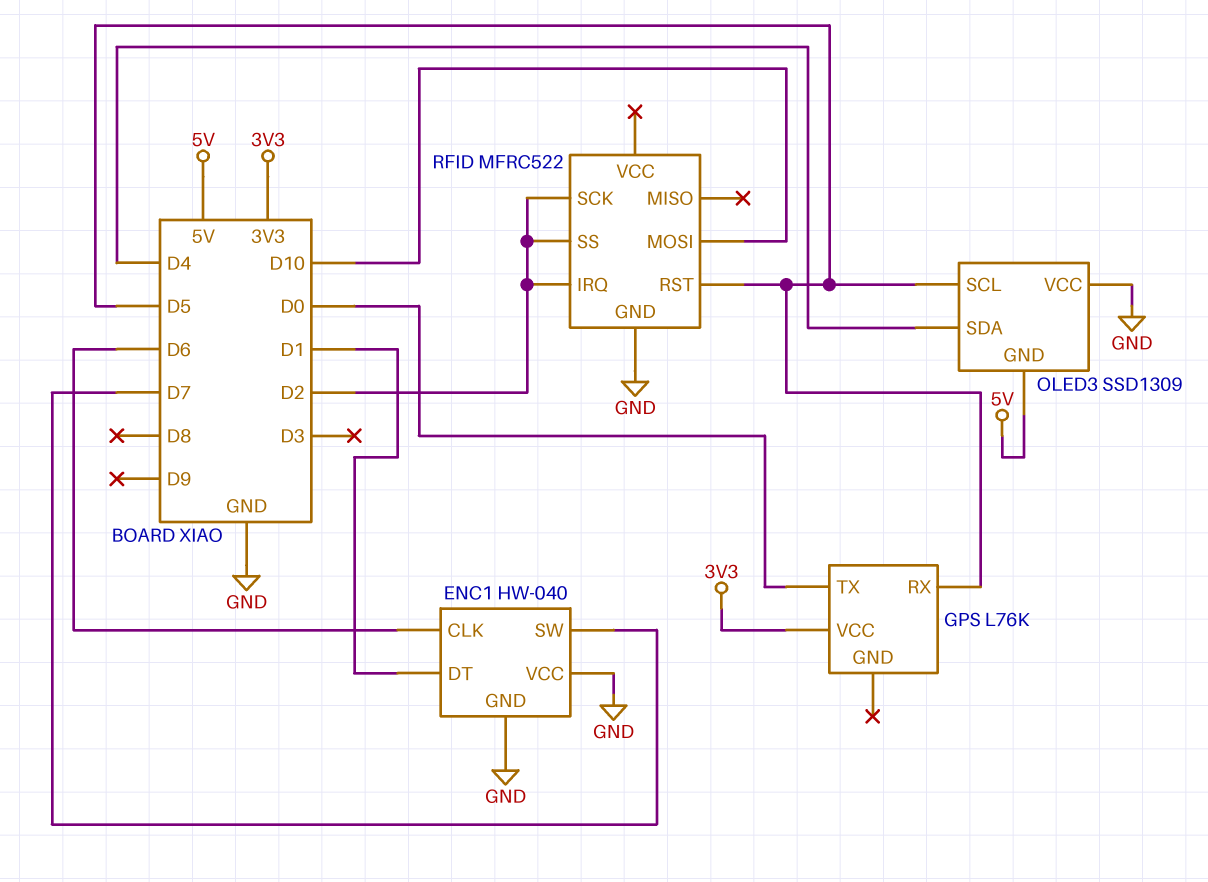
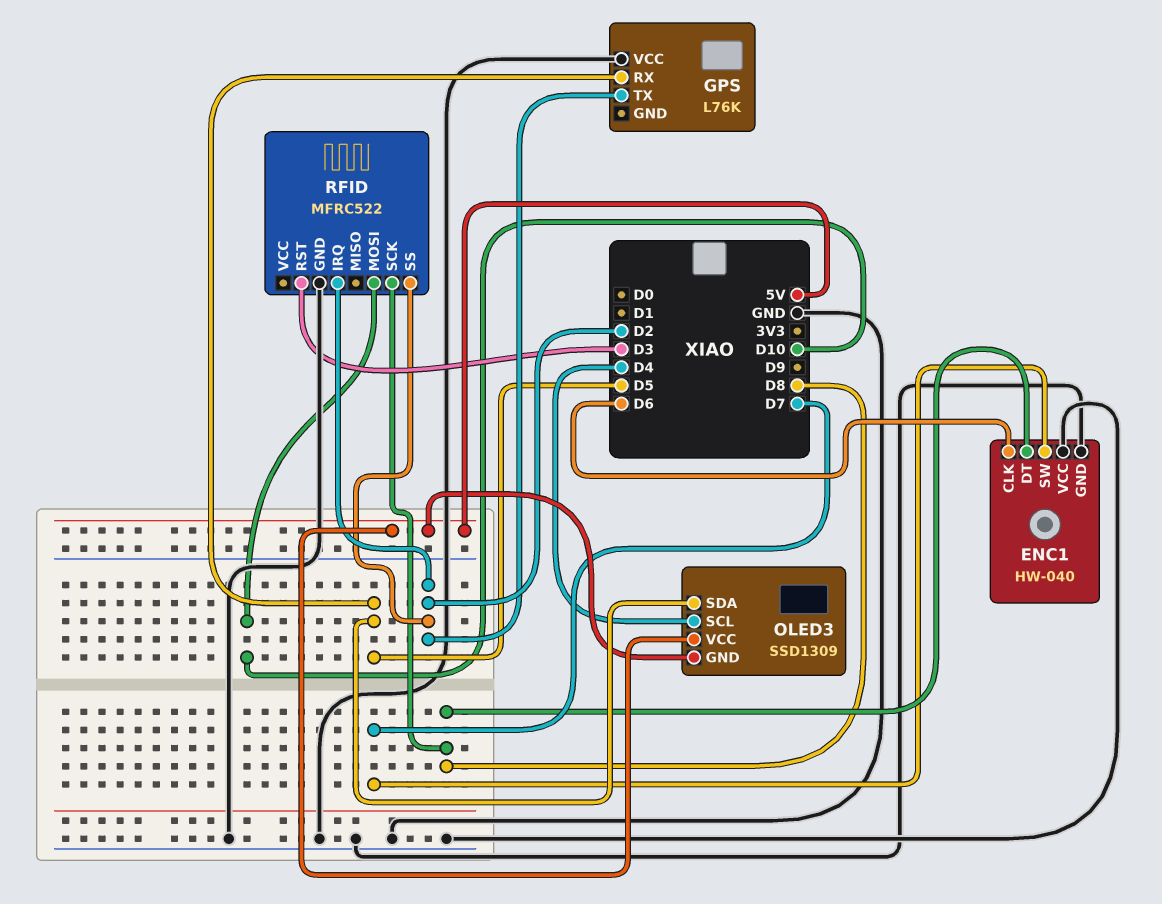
ENC1 pin DT: D1 -> D8
GPS pin TX: D0 -> D2
GPS pin VCC: 3V3 -> GND
OLED3 pin SCL: D5 -> D4
OLED3 pin SDA: D4 -> D5
OLED3 pin VCC: GND -> 5V
RFID pin RST: D5 -> D3
RFID pin SCK: D2 -> D8

